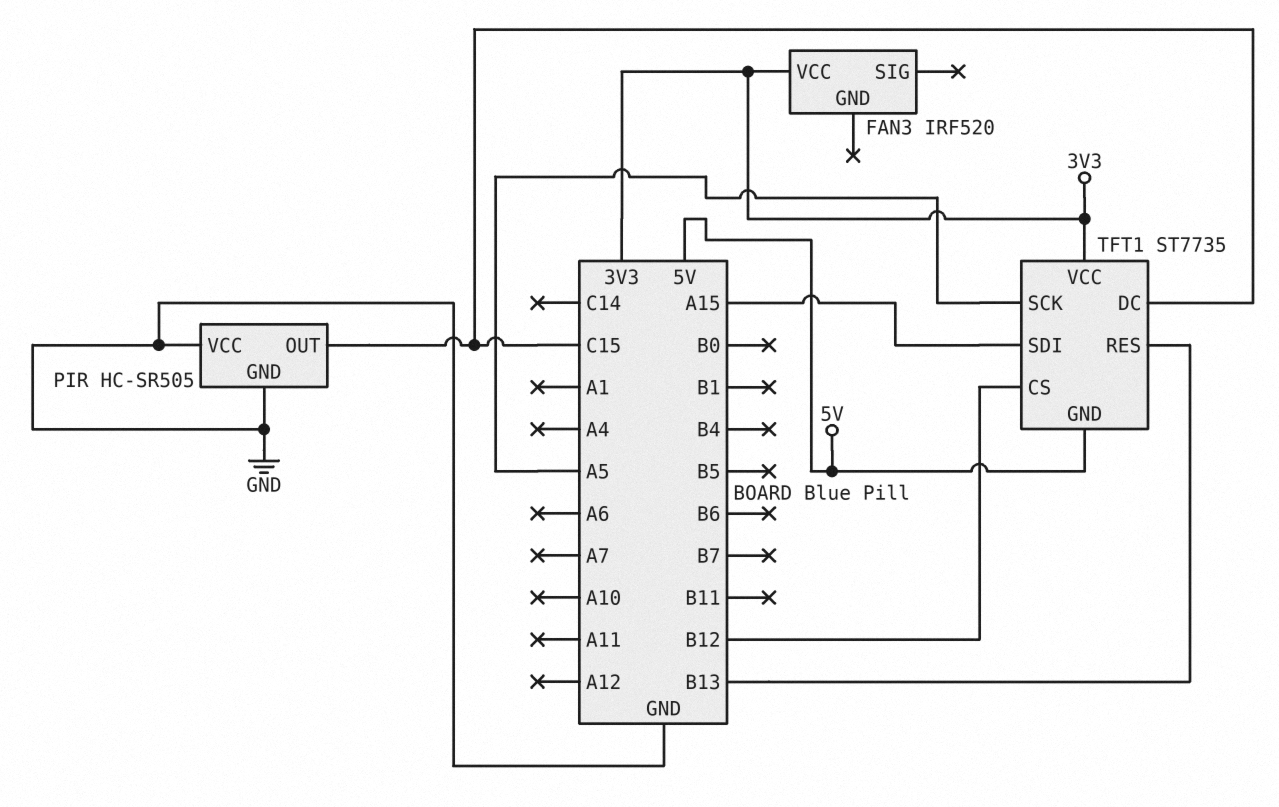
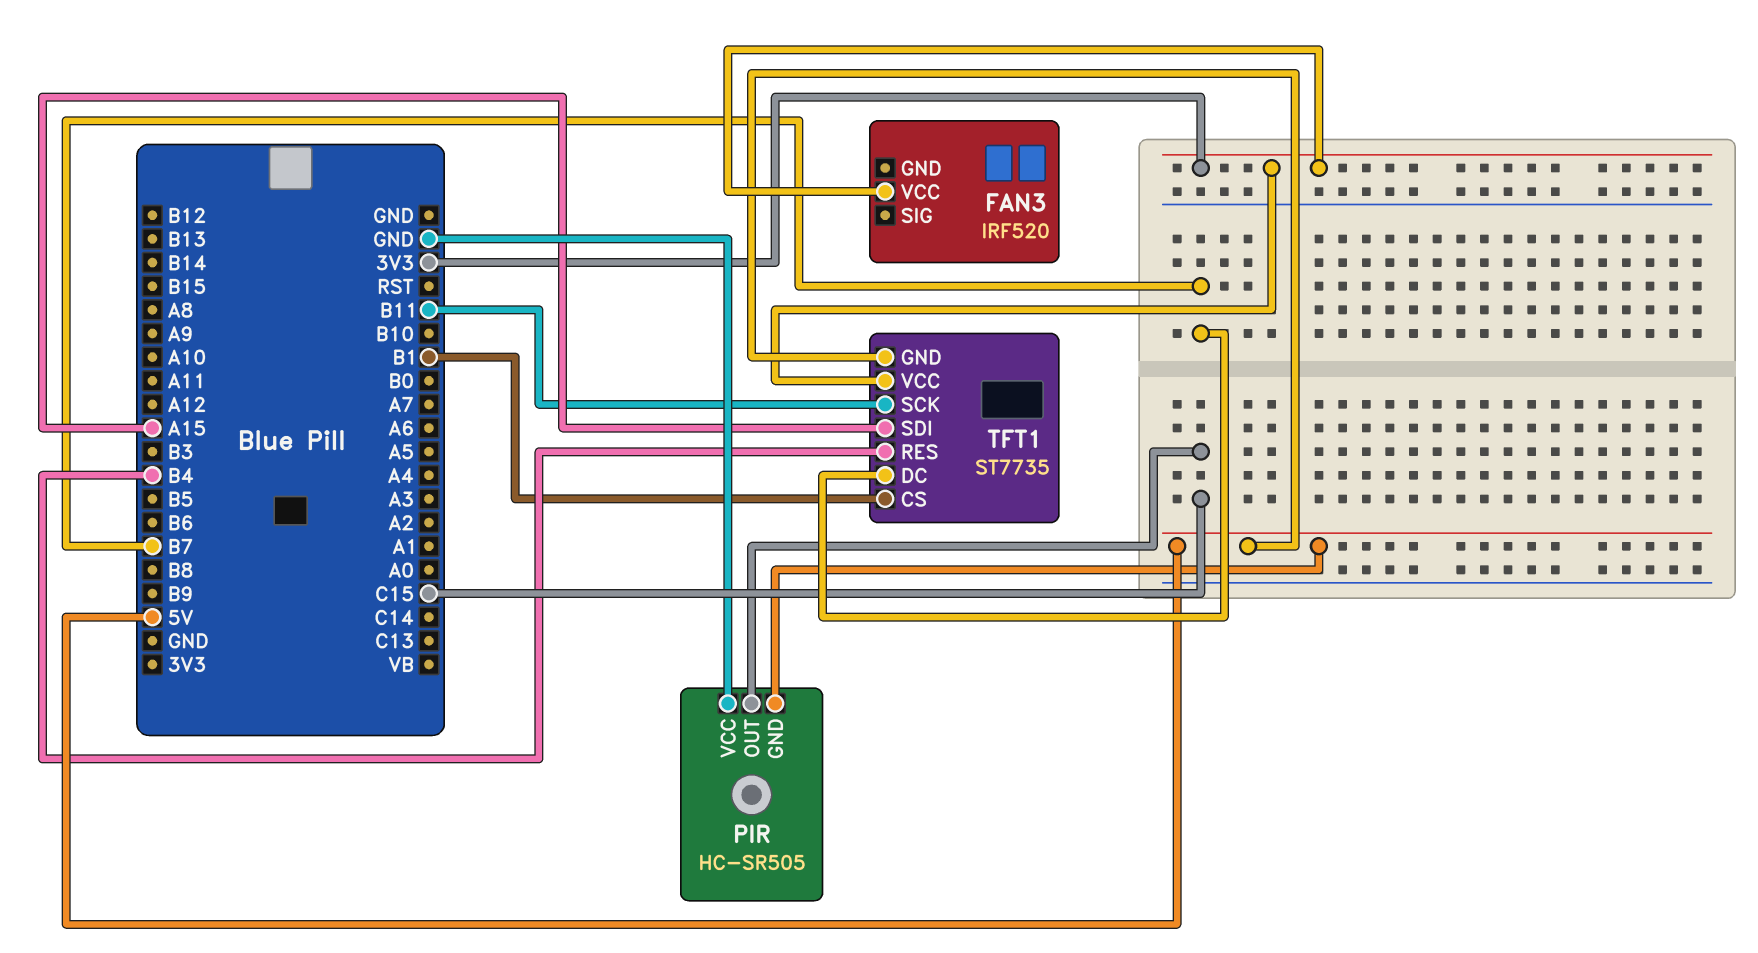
PIR pin GND: GND -> 5V
TFT1 pin CS: B12 -> B1
TFT1 pin DC: C15 -> B7
TFT1 pin RES: B13 -> B4
TFT1 pin SCK: A5 -> B11

